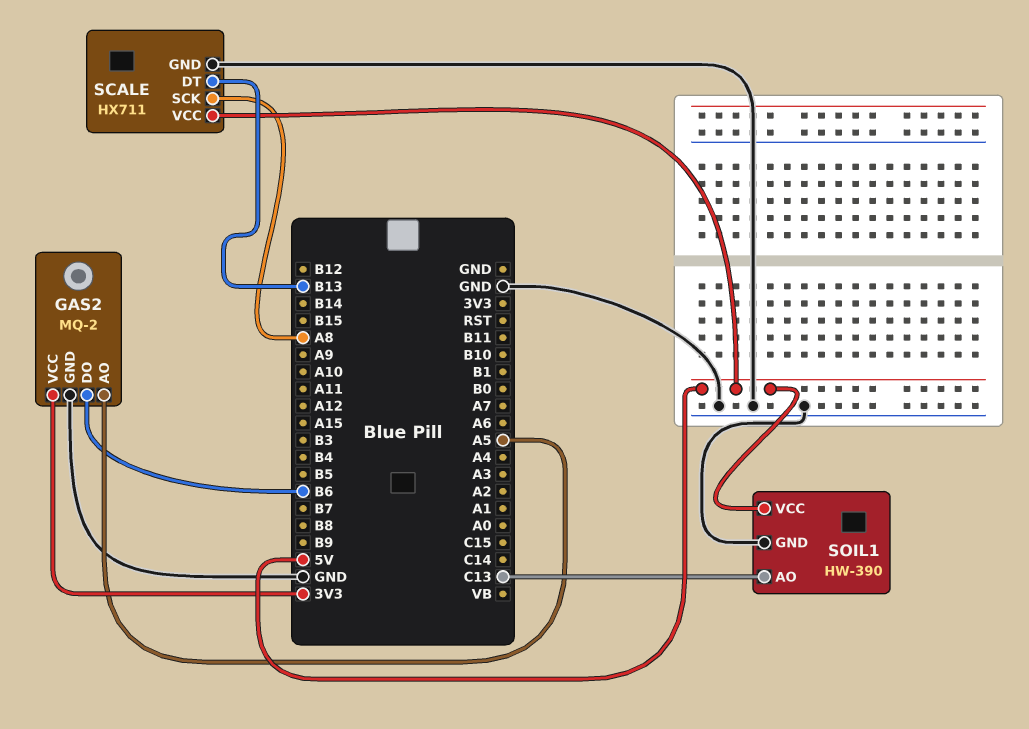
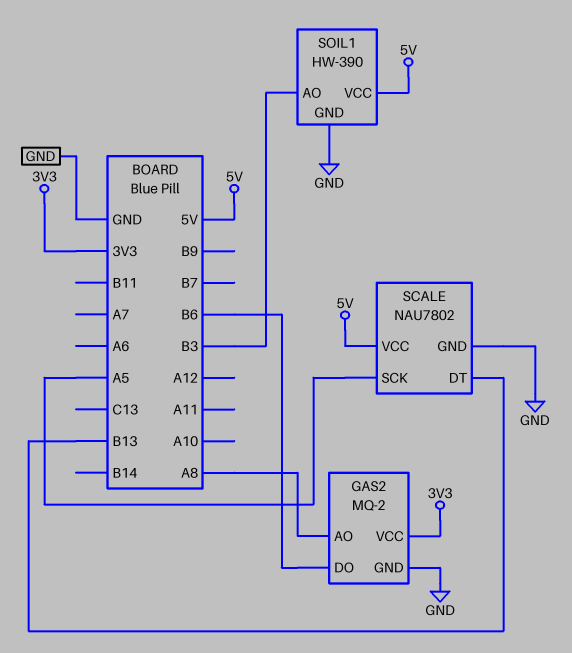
GAS2 pin AO: A5 -> A8
SCALE: HX711 -> NAU7802
SCALE pin SCK: A8 -> A5
SOIL1 pin AO: C13 -> B3

